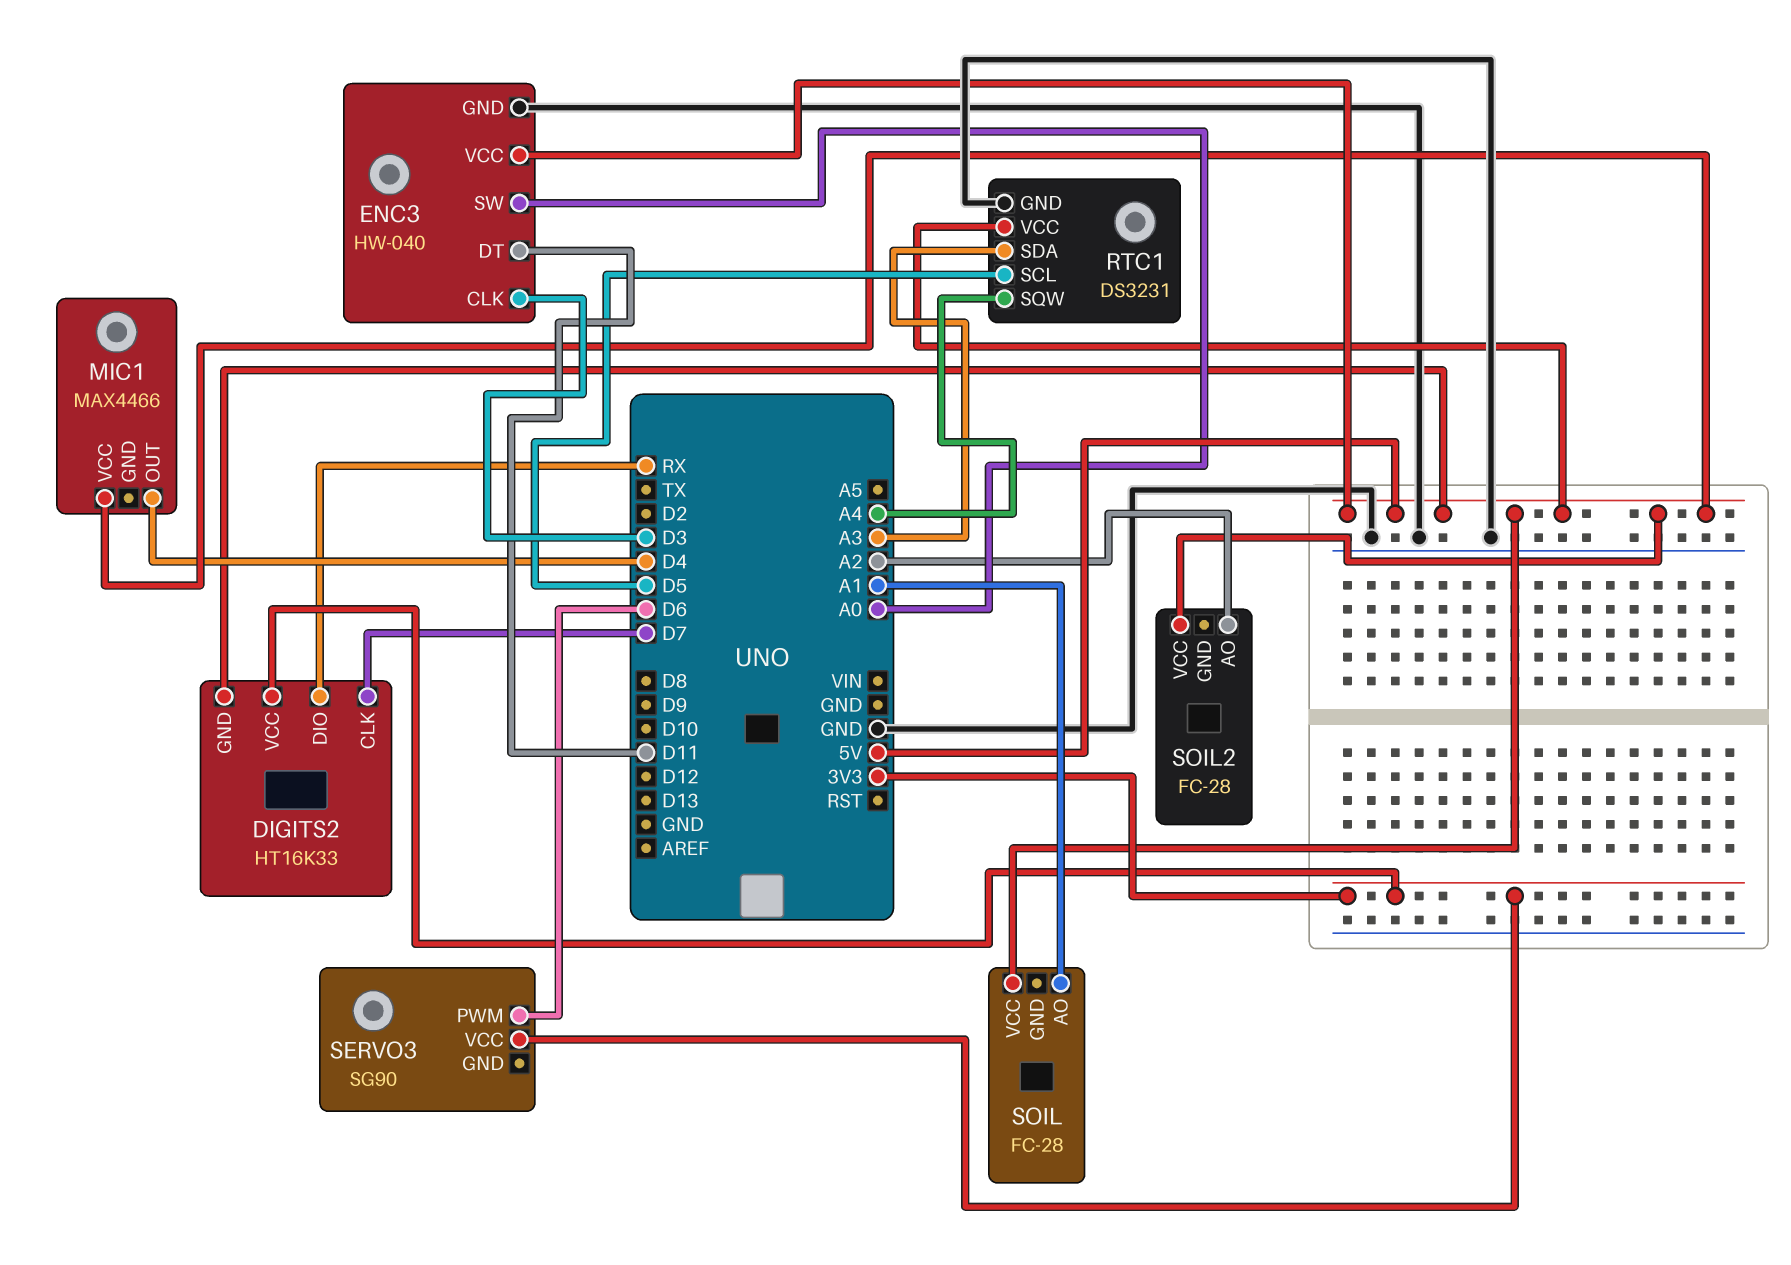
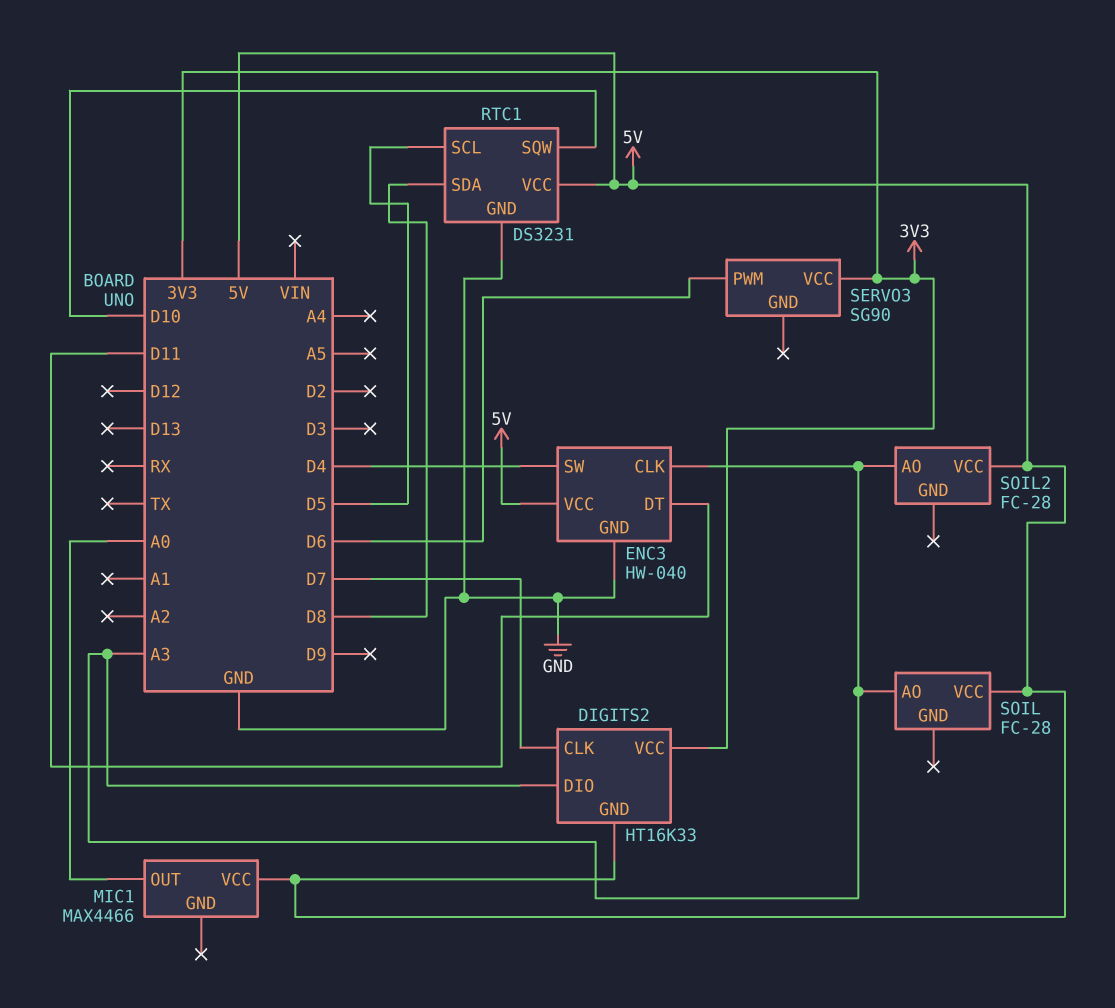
DIGITS2 pin DIO: RX -> A3
ENC3 pin CLK: D3 -> A3
ENC3 pin SW: A0 -> D4
MIC1 pin OUT: D4 -> A0
RTC1 pin SDA: A3 -> D8
RTC1 pin SQW: A4 -> D10
SOIL pin AO: A1 -> A3
SOIL2 pin AO: A2 -> A3

